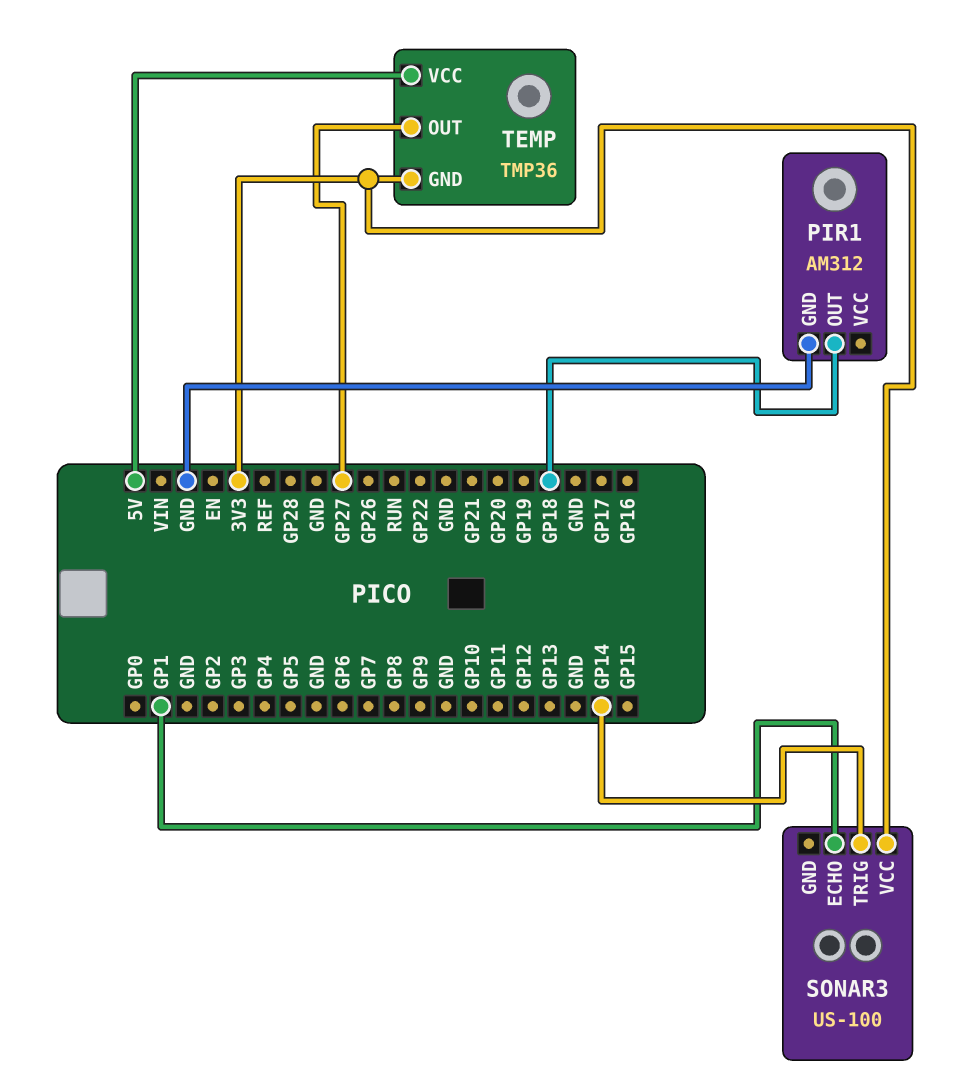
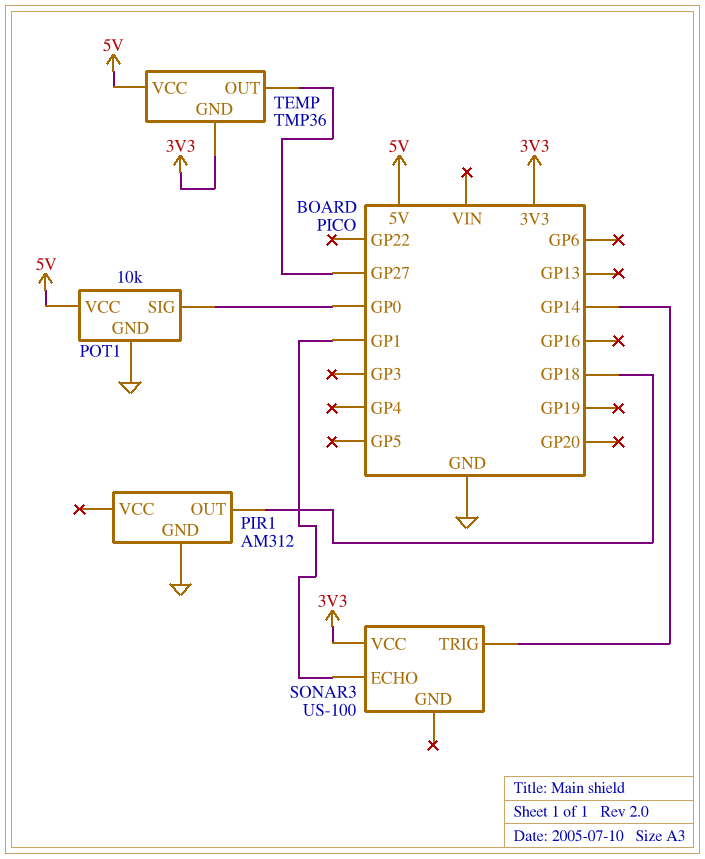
POT1: none -> 10k
POT1 pin GND: none -> GND
POT1 pin SIG: none -> GP0
POT1 pin VCC: none -> 5V

